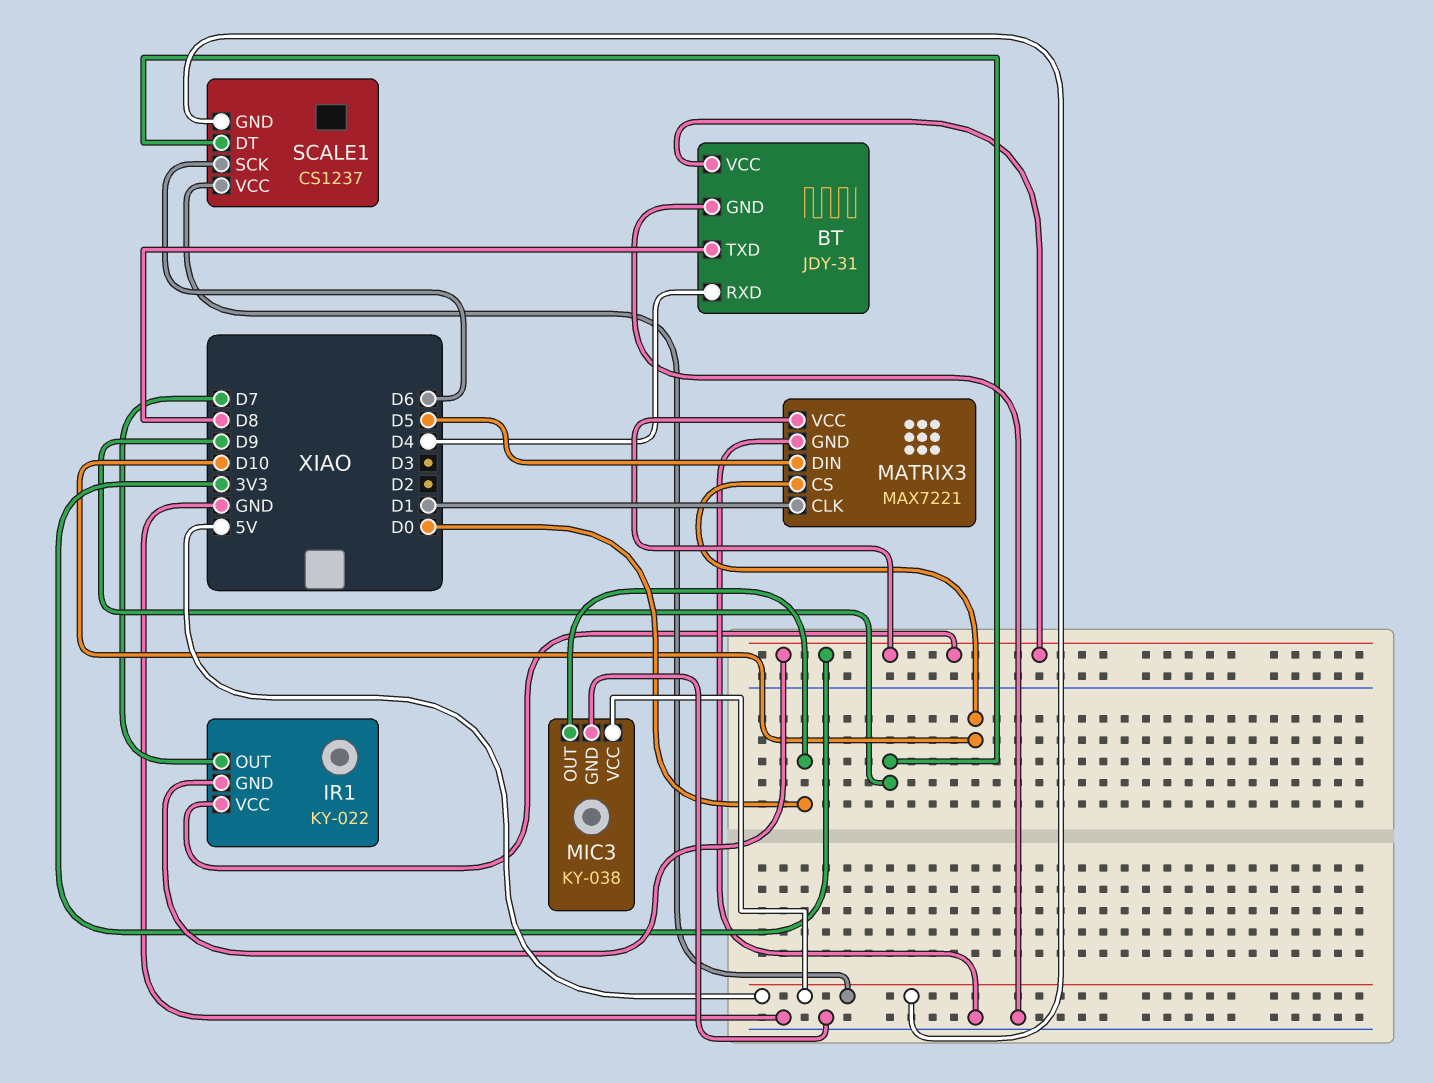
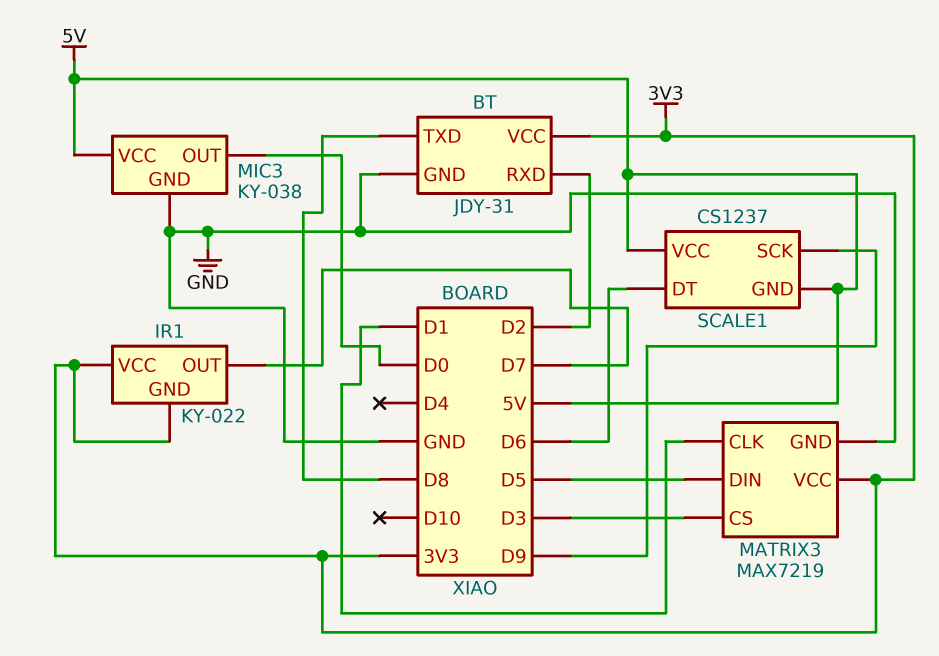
BT pin RXD: D4 -> D2
MATRIX3: MAX7221 -> MAX7219
MATRIX3 pin CS: D10 -> D3
SCALE1 pin DT: D9 -> D6
SCALE1 pin SCK: D6 -> D9

